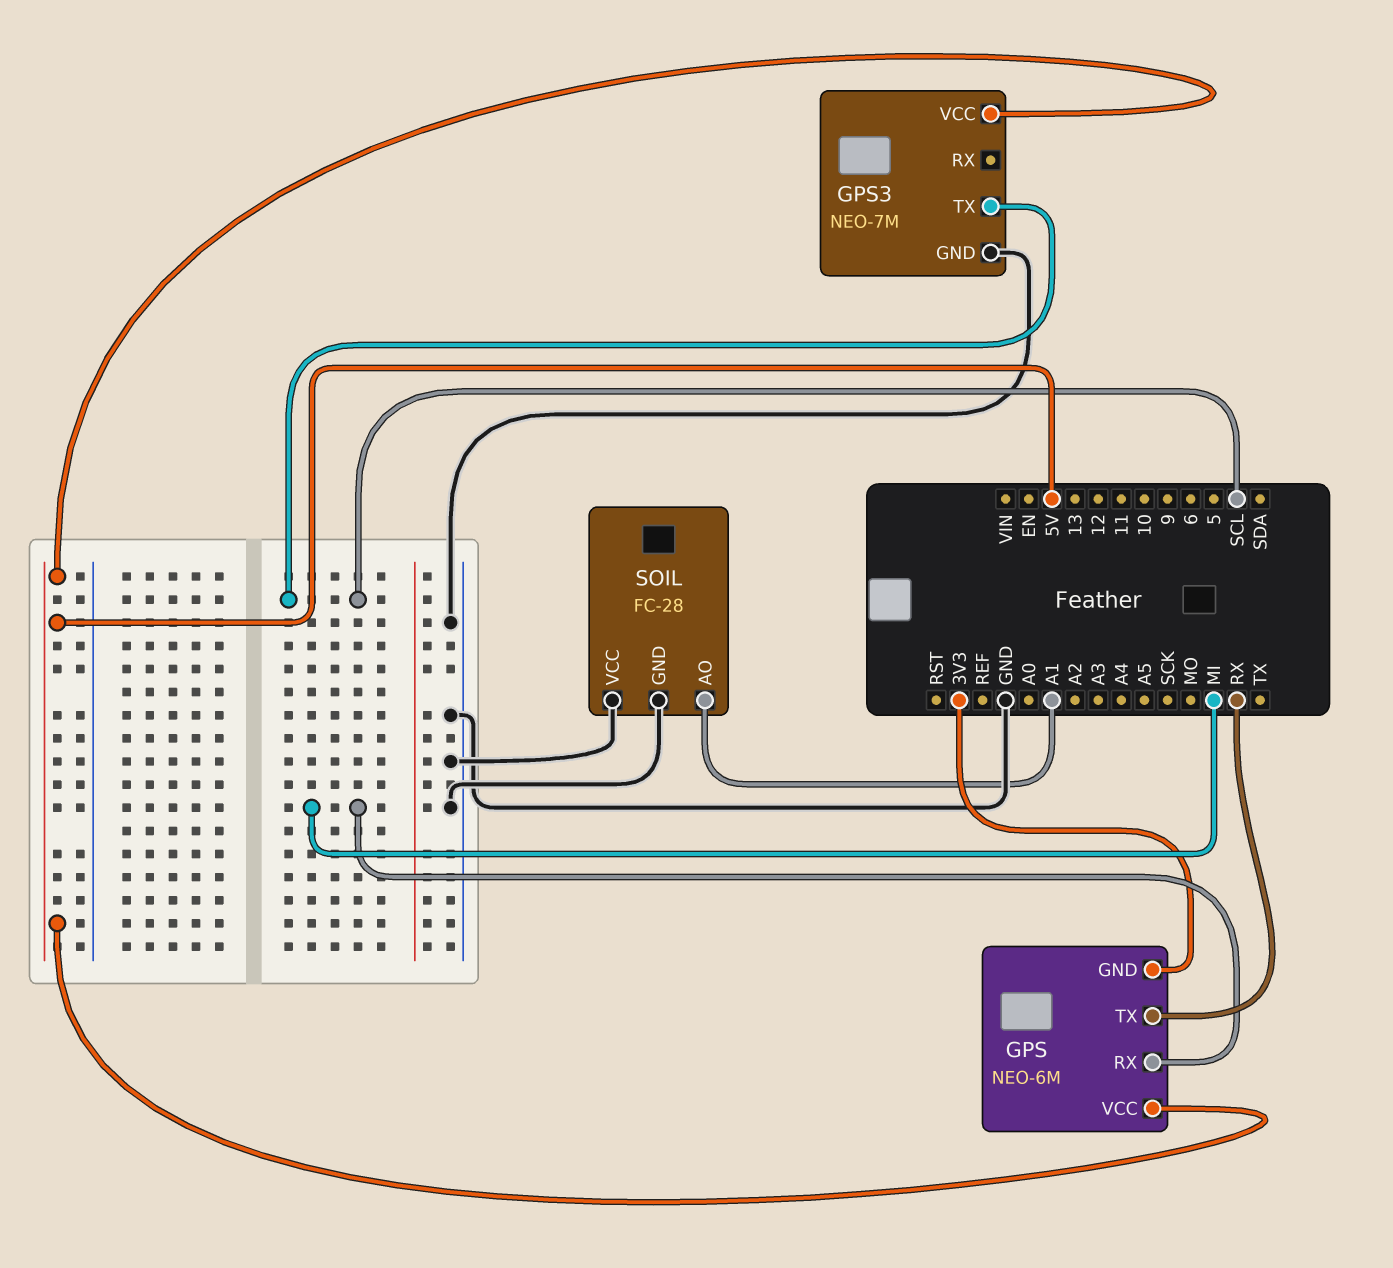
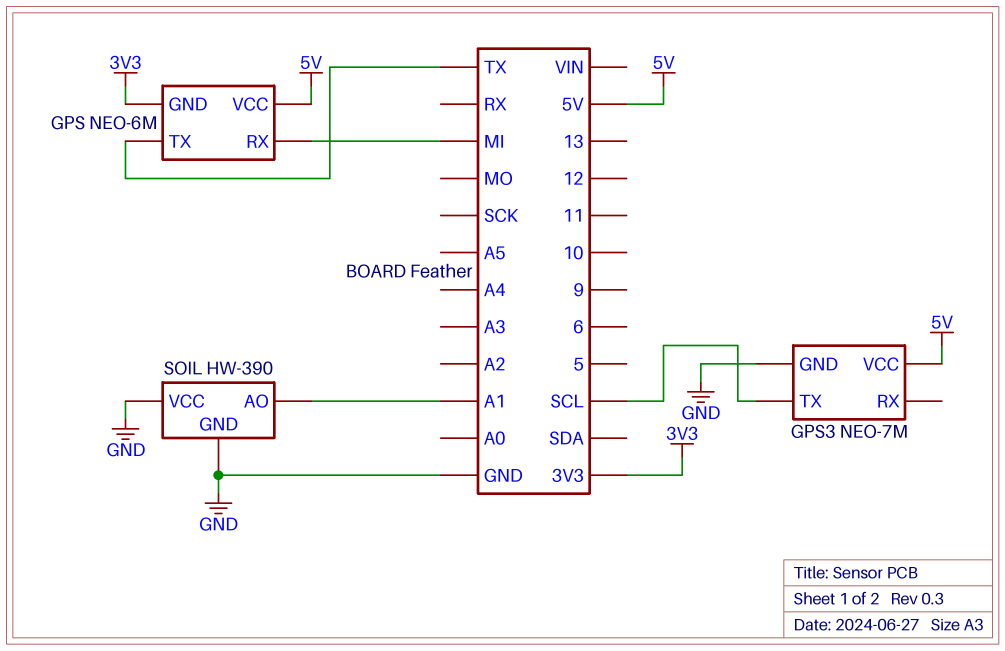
GPS pin TX: RX -> TX
SOIL: FC-28 -> HW-390

